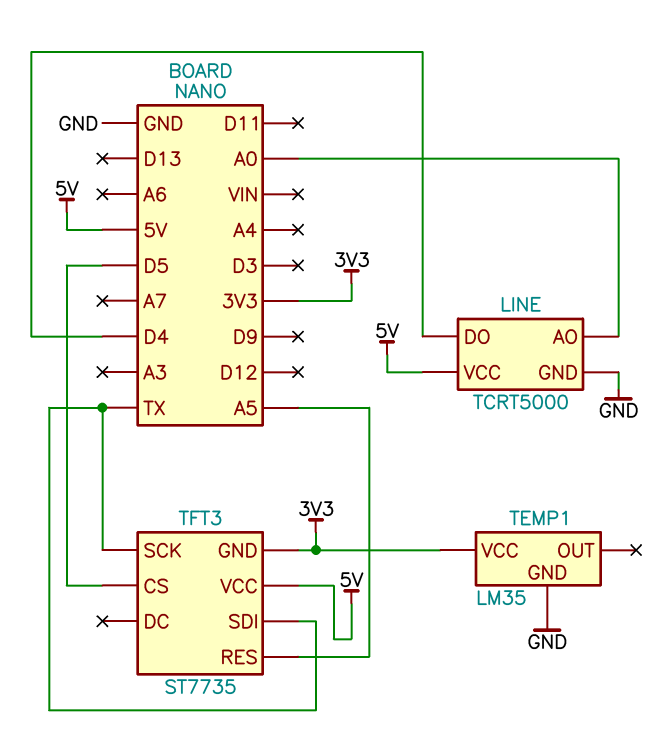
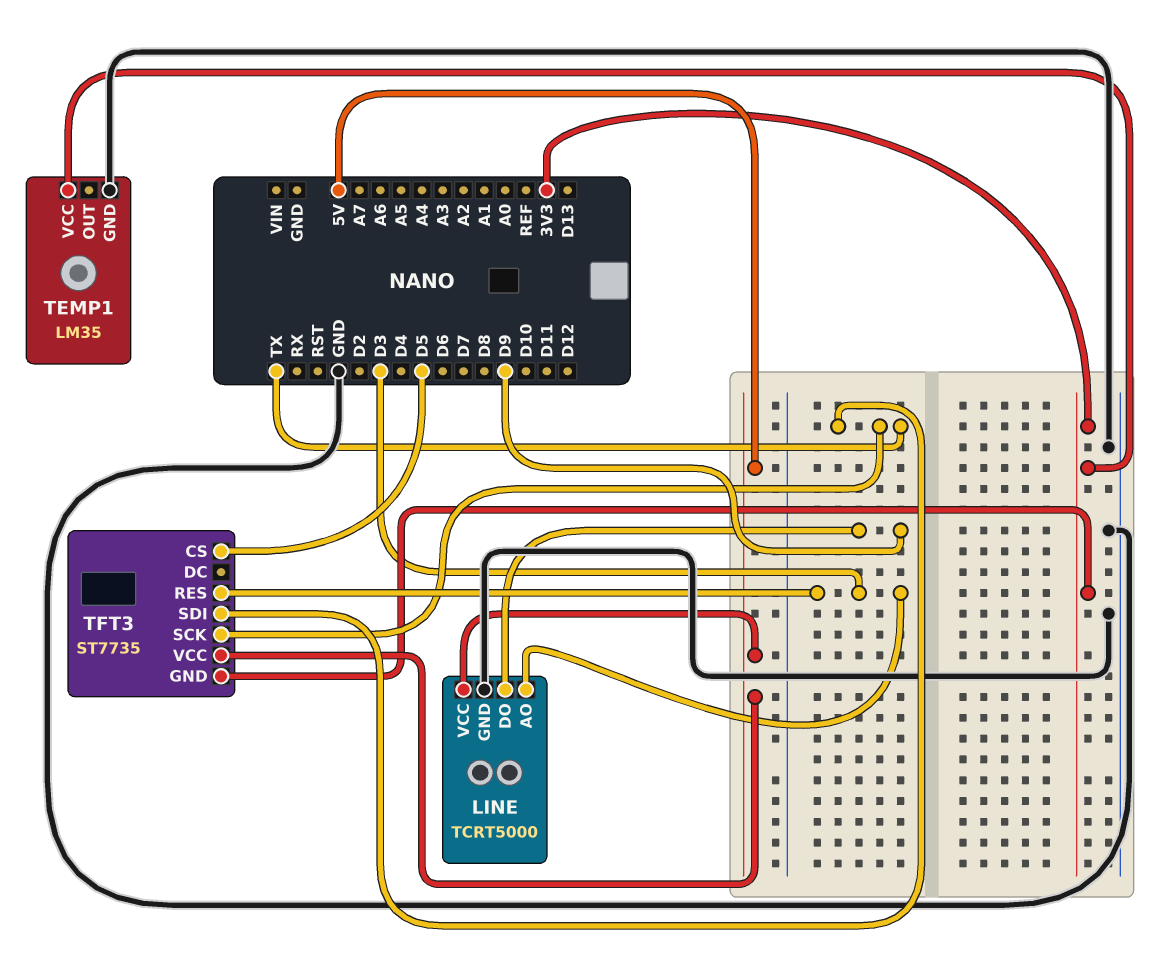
LINE pin AO: A0 -> D3
LINE pin DO: D4 -> D9
TFT3 pin RES: A5 -> D3

